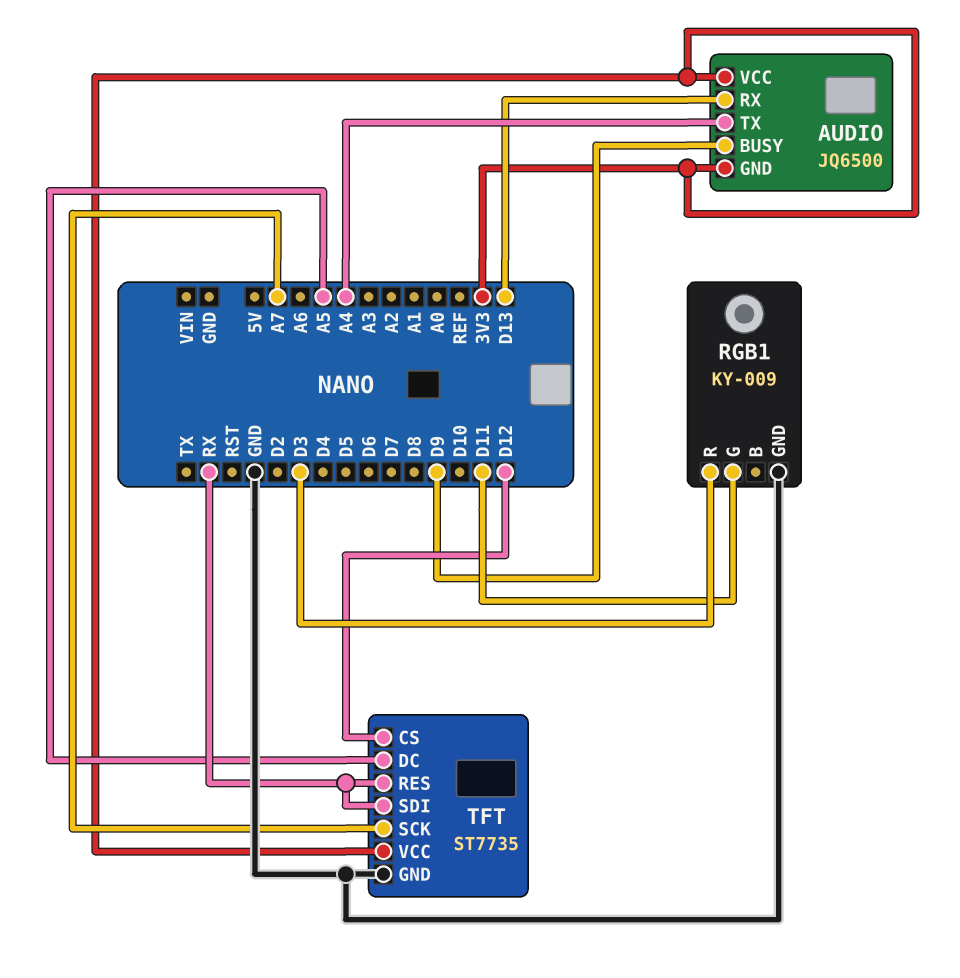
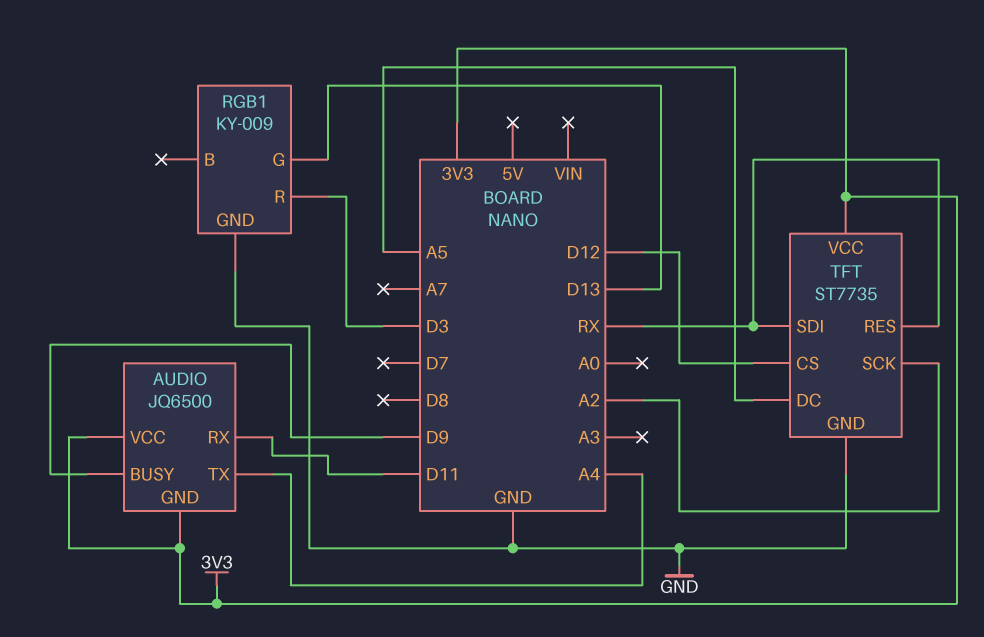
AUDIO pin RX: D13 -> D11
RGB1 pin G: D11 -> D13
TFT pin SCK: A7 -> A2

